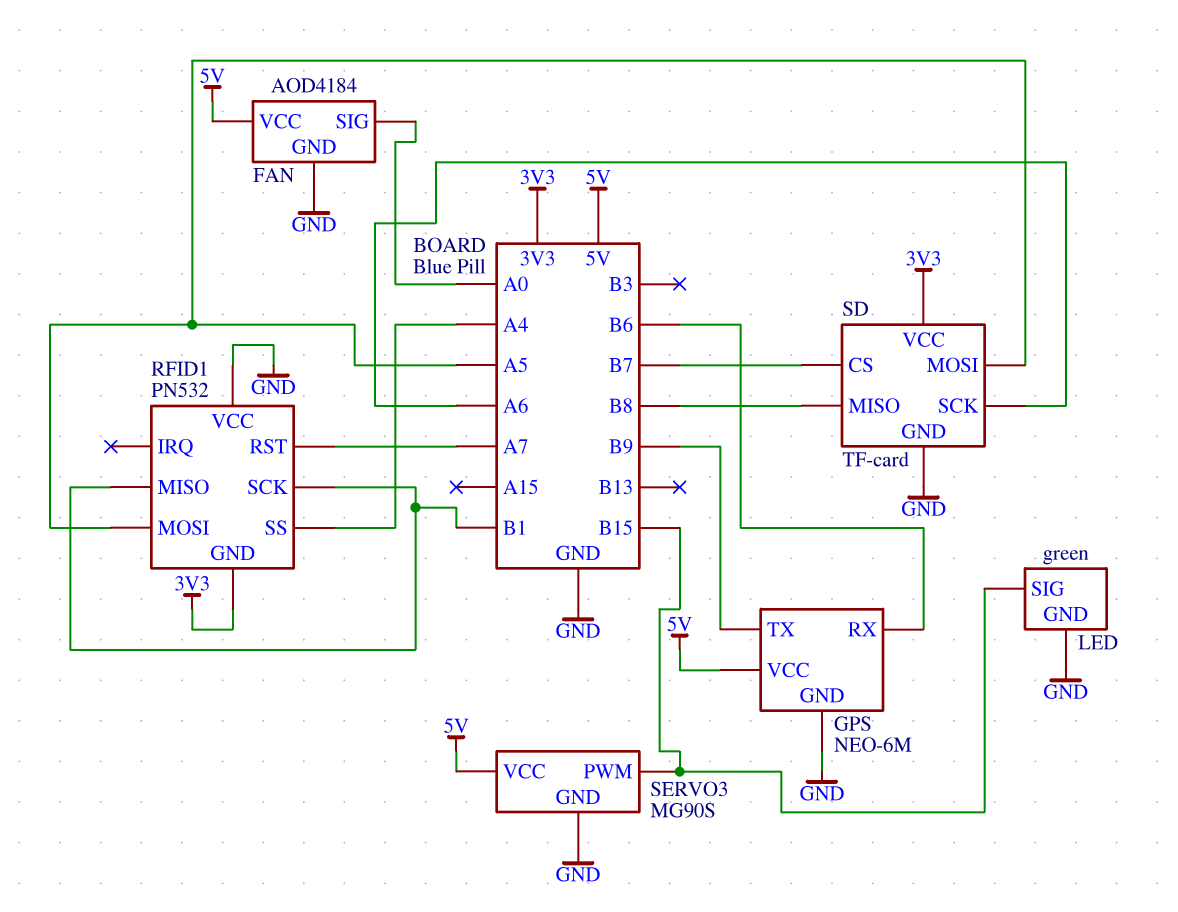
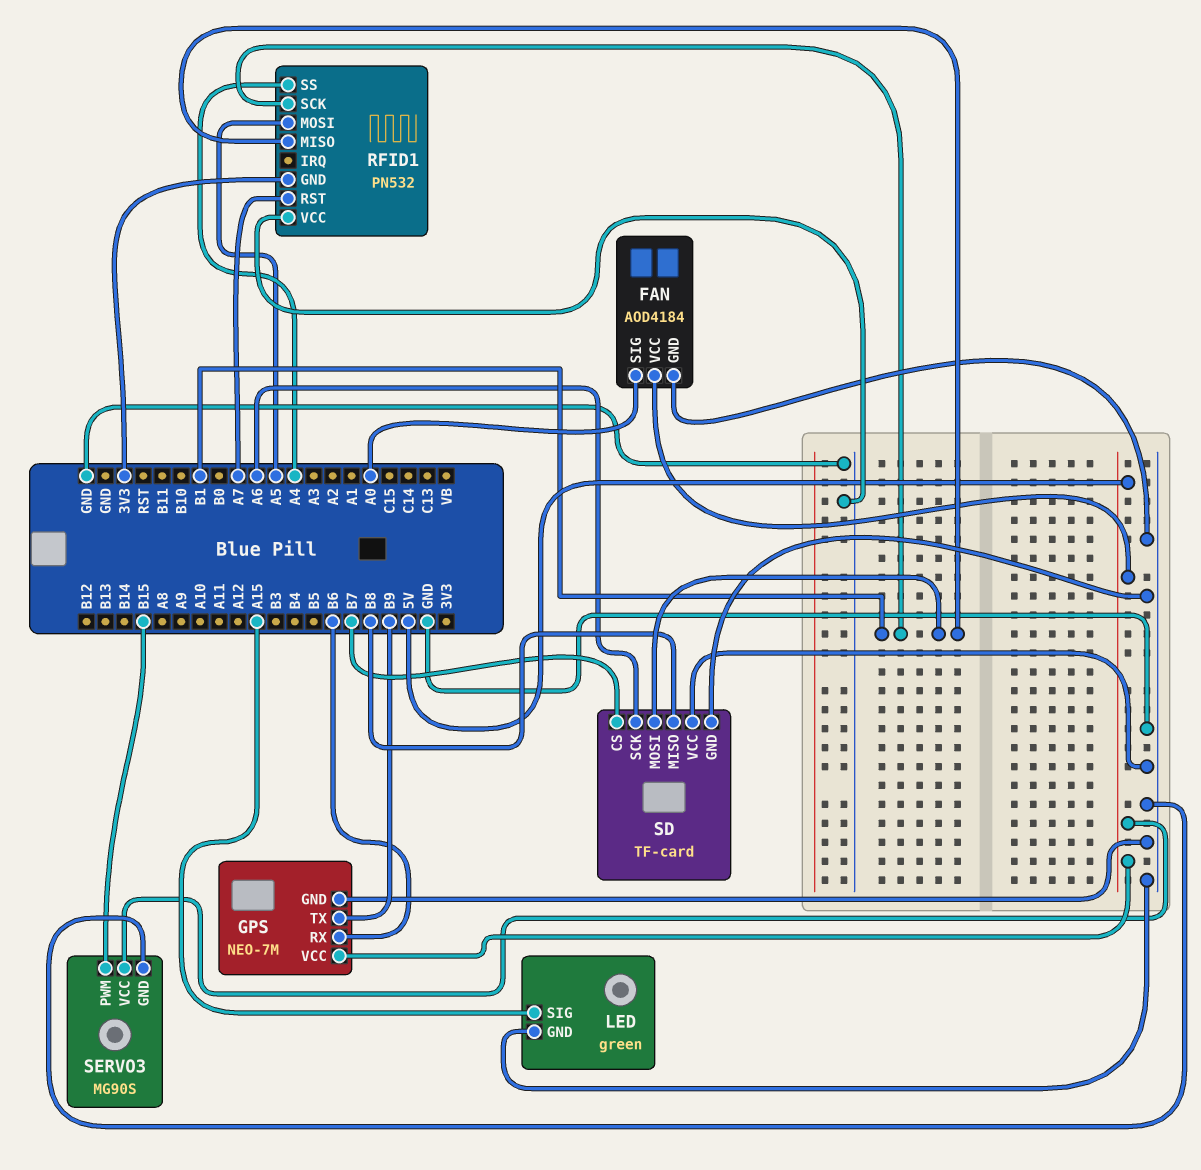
GPS: NEO-6M -> NEO-7M
LED pin SIG: B15 -> A15
SD pin MOSI: A5 -> B1
SD pin VCC: 3V3 -> GND

